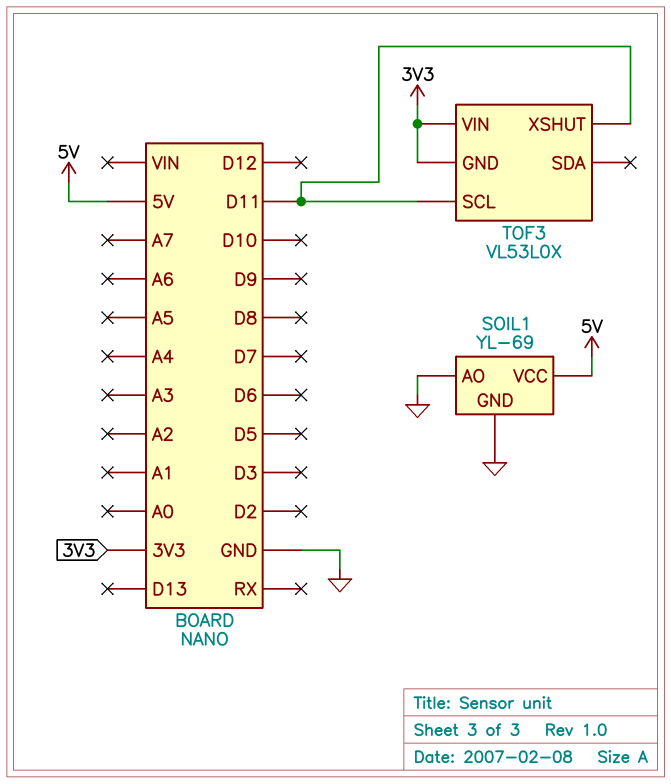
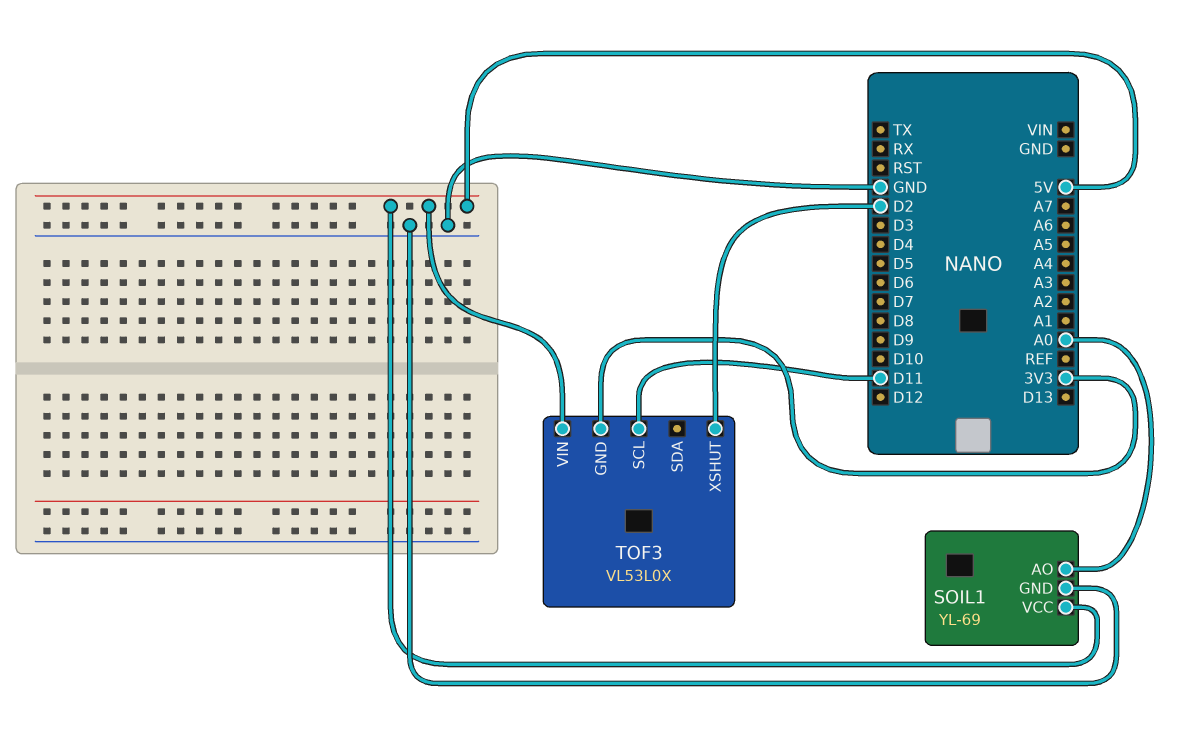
SOIL1 pin AO: GND -> A0
TOF3 pin VIN: 3V3 -> 5V
TOF3 pin XSHUT: D11 -> D2

